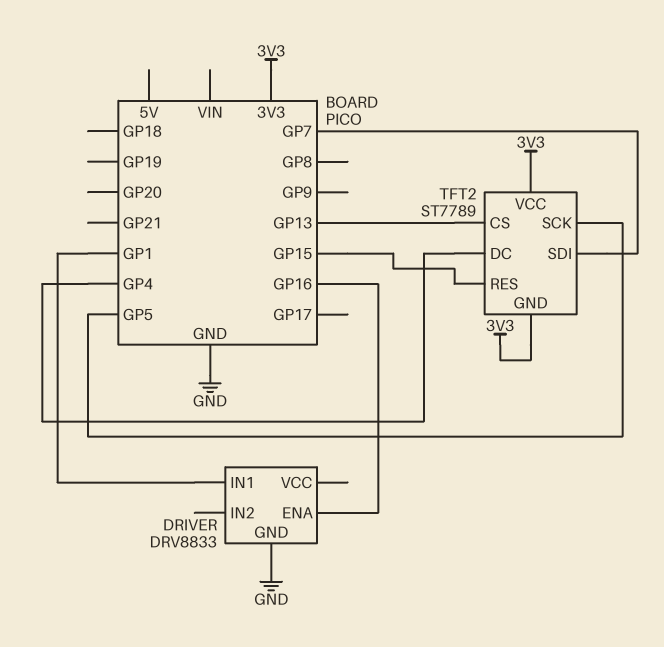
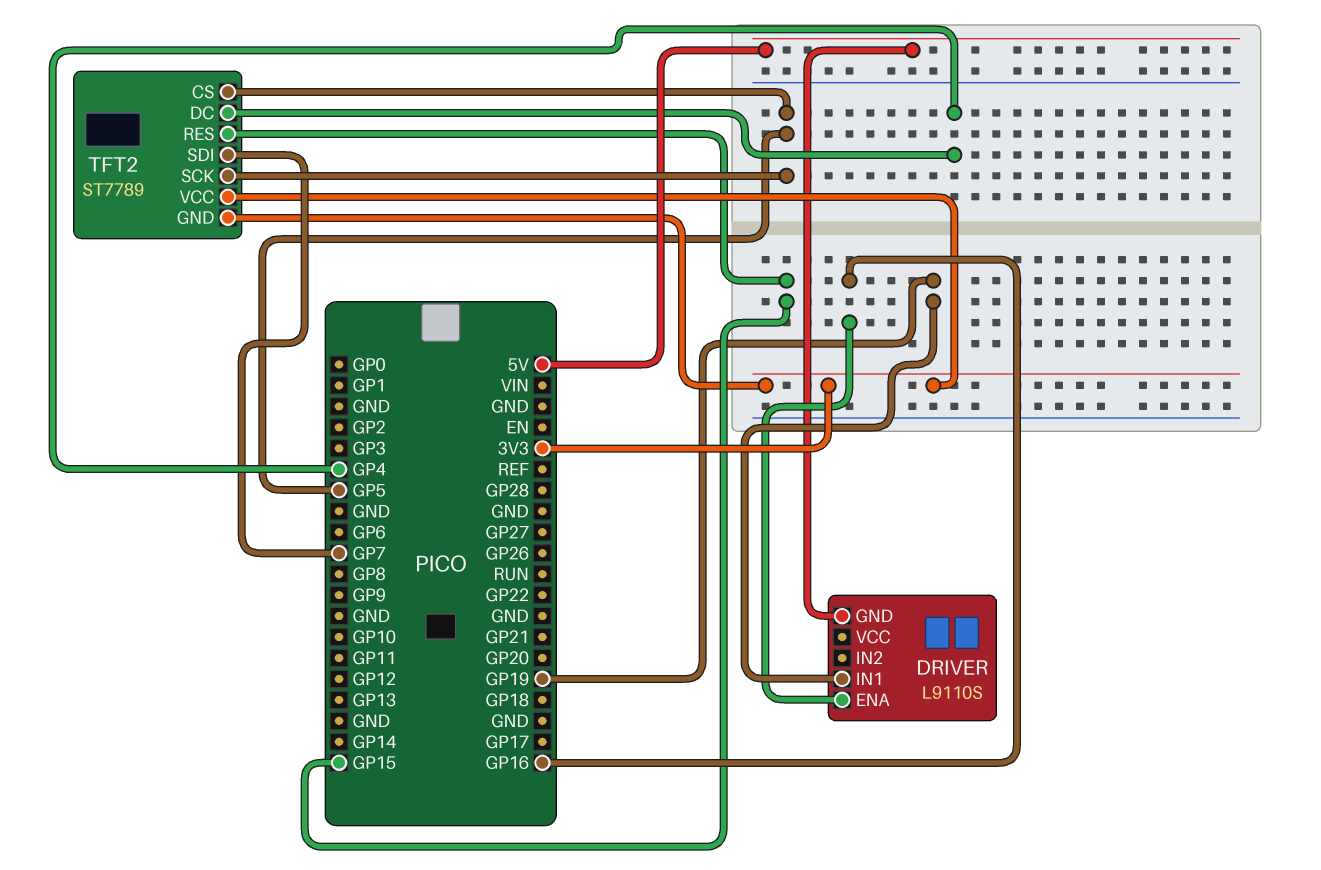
DRIVER: DRV8833 -> L9110S
DRIVER pin GND: GND -> 5V
DRIVER pin IN1: GP1 -> GP19
TFT2 pin CS: GP13 -> GP5

